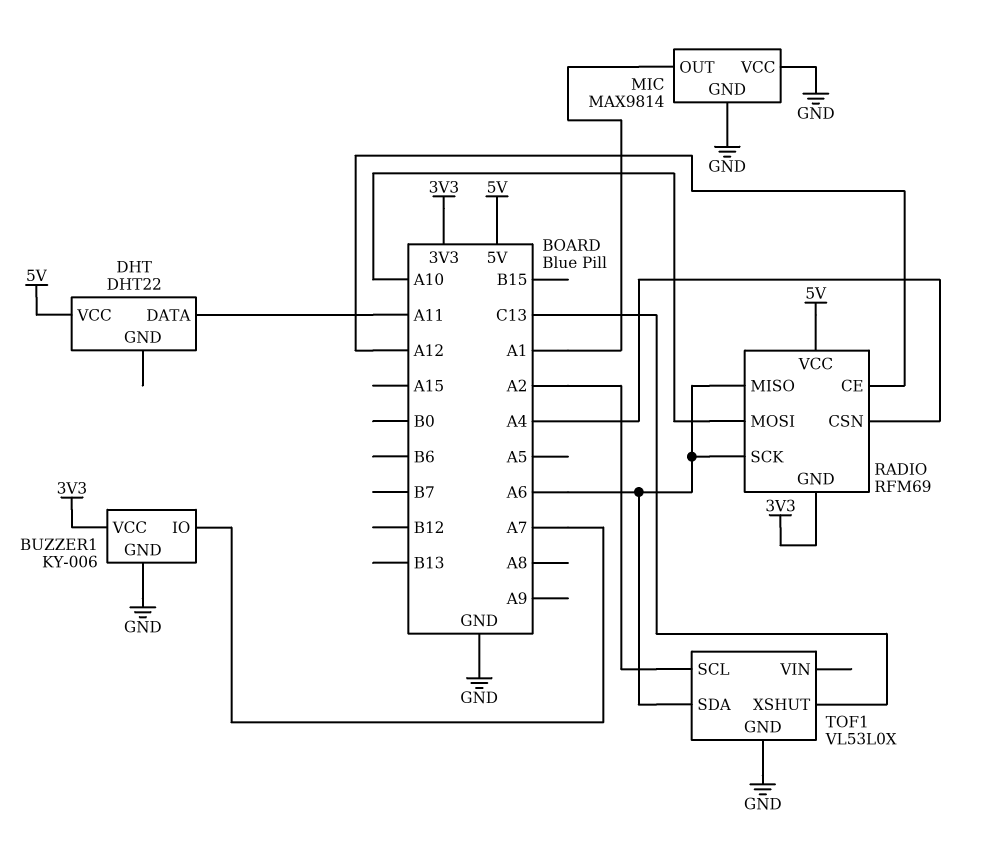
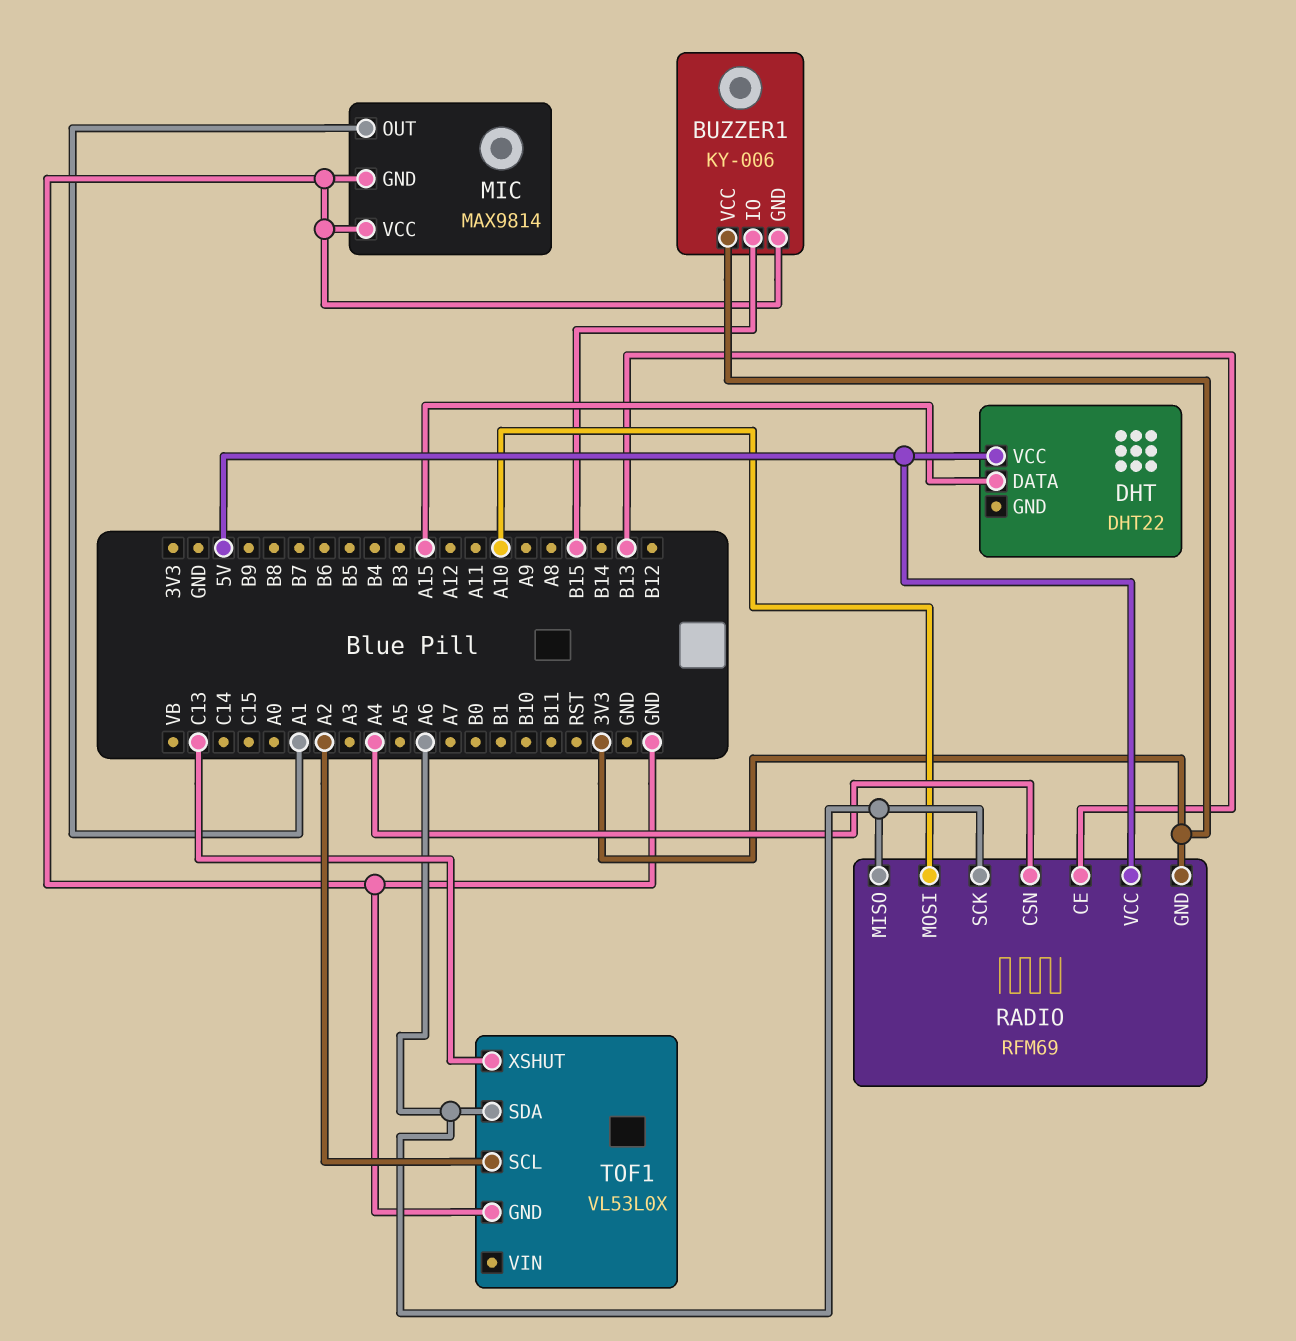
BUZZER1 pin IO: A7 -> B15
DHT pin DATA: A11 -> A15
RADIO pin CE: A12 -> B13

